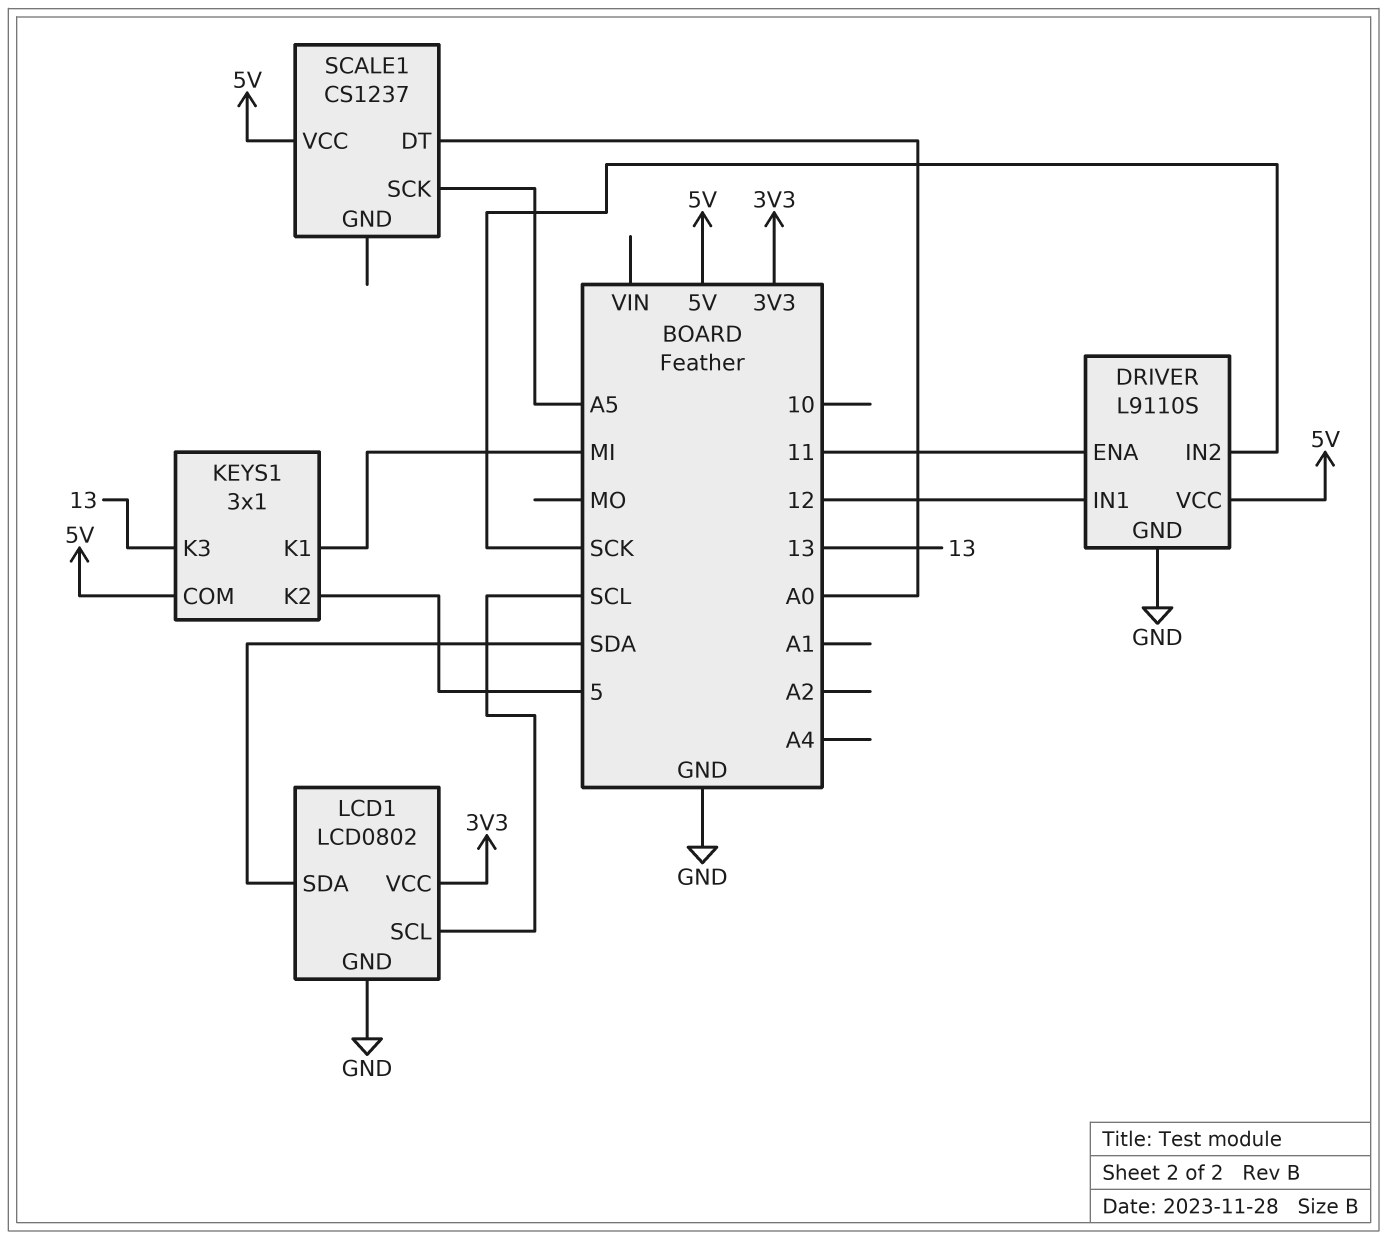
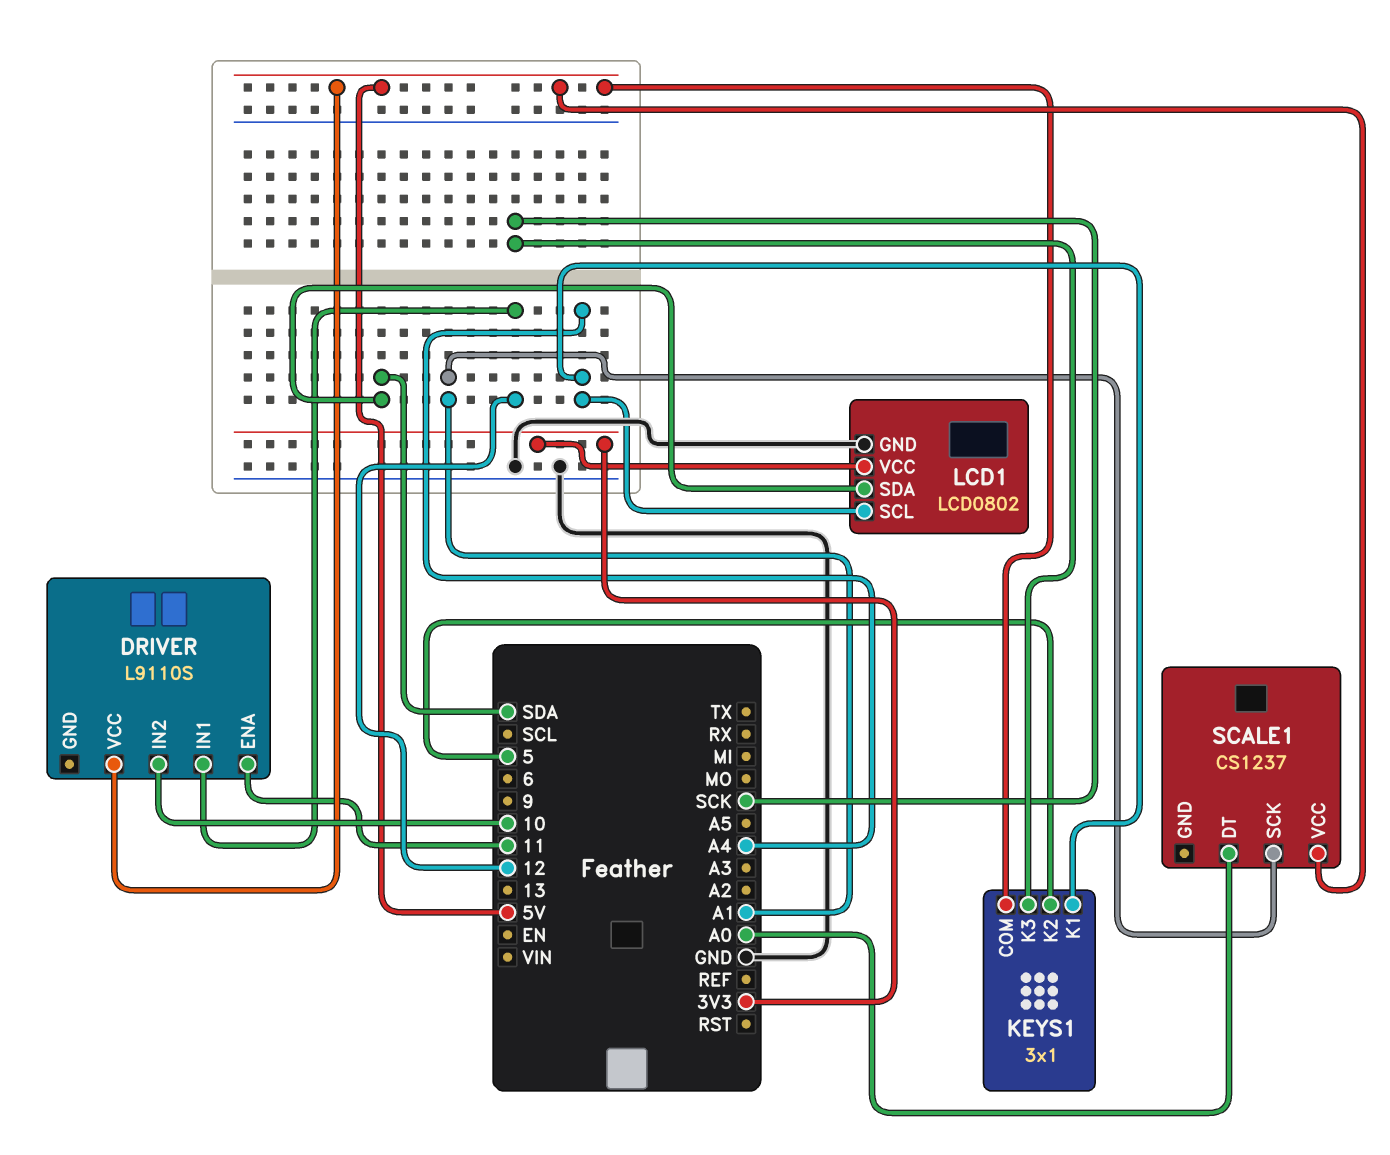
DRIVER pin GND: GND -> none
DRIVER pin IN2: SCK -> 10
KEYS1 pin K1: MI -> A4
KEYS1 pin K3: 13 -> SCK
LCD1 pin SCL: SCL -> A4
SCALE1 pin SCK: A5 -> A1

